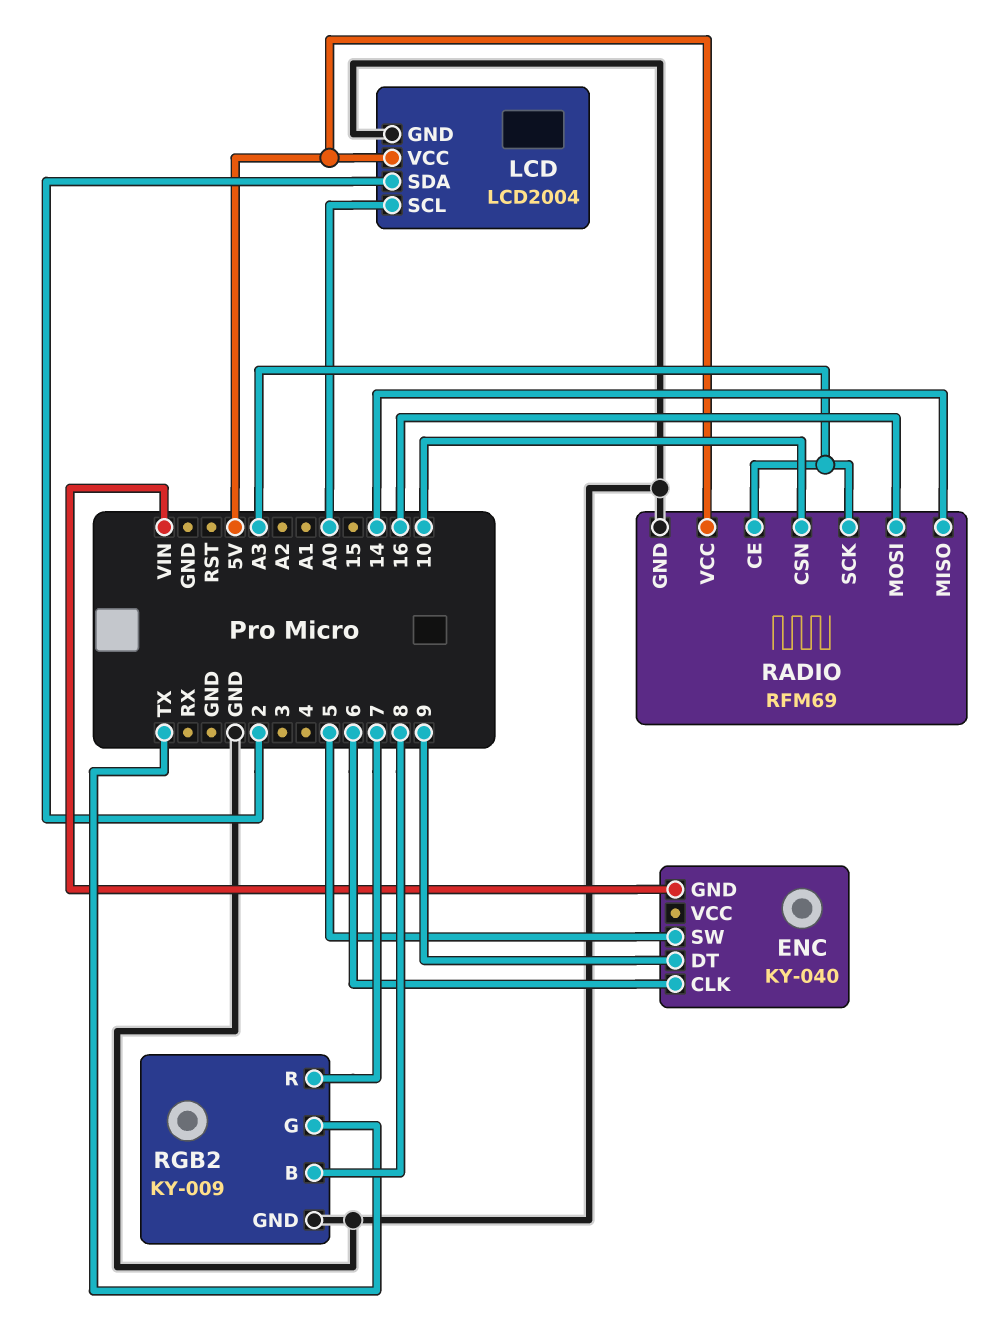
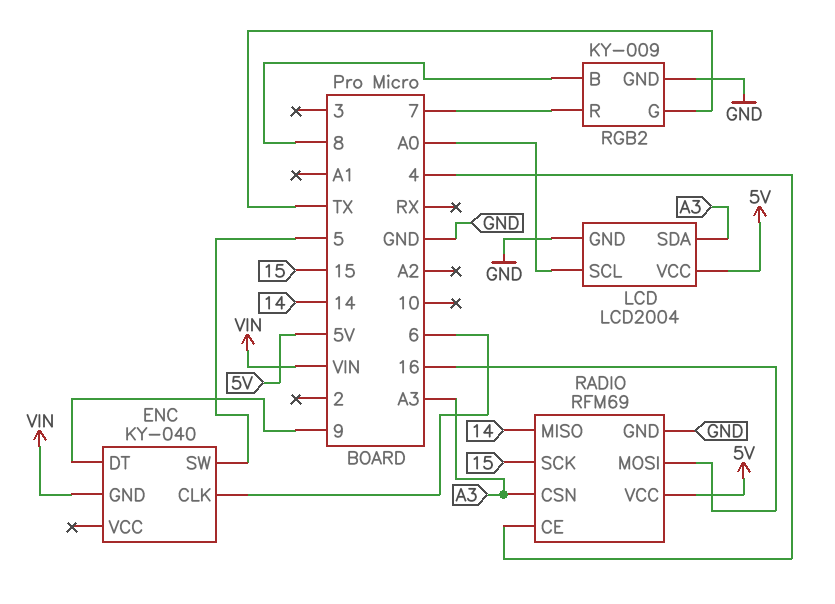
LCD pin SDA: 2 -> A3
RADIO pin CE: A3 -> 4
RADIO pin CSN: 10 -> A3
RADIO pin SCK: A3 -> 15

